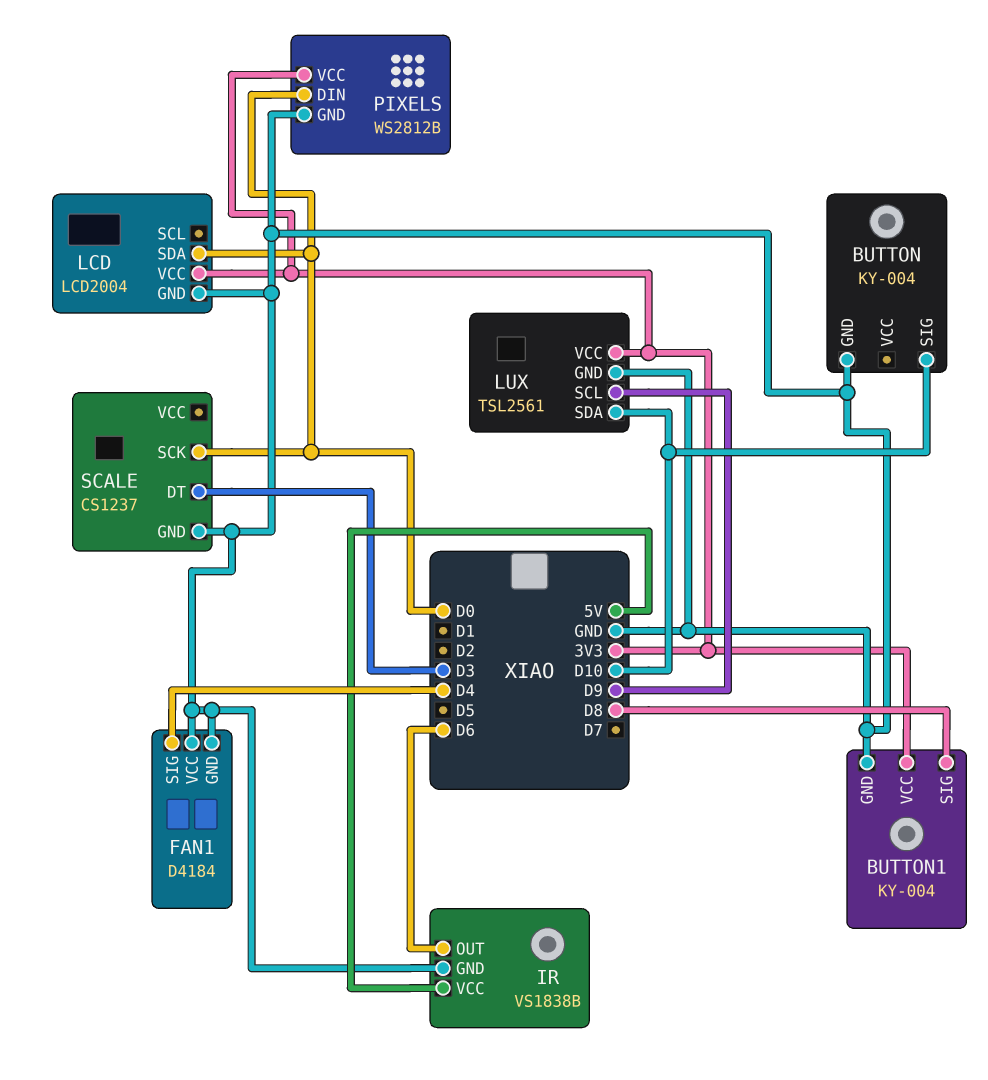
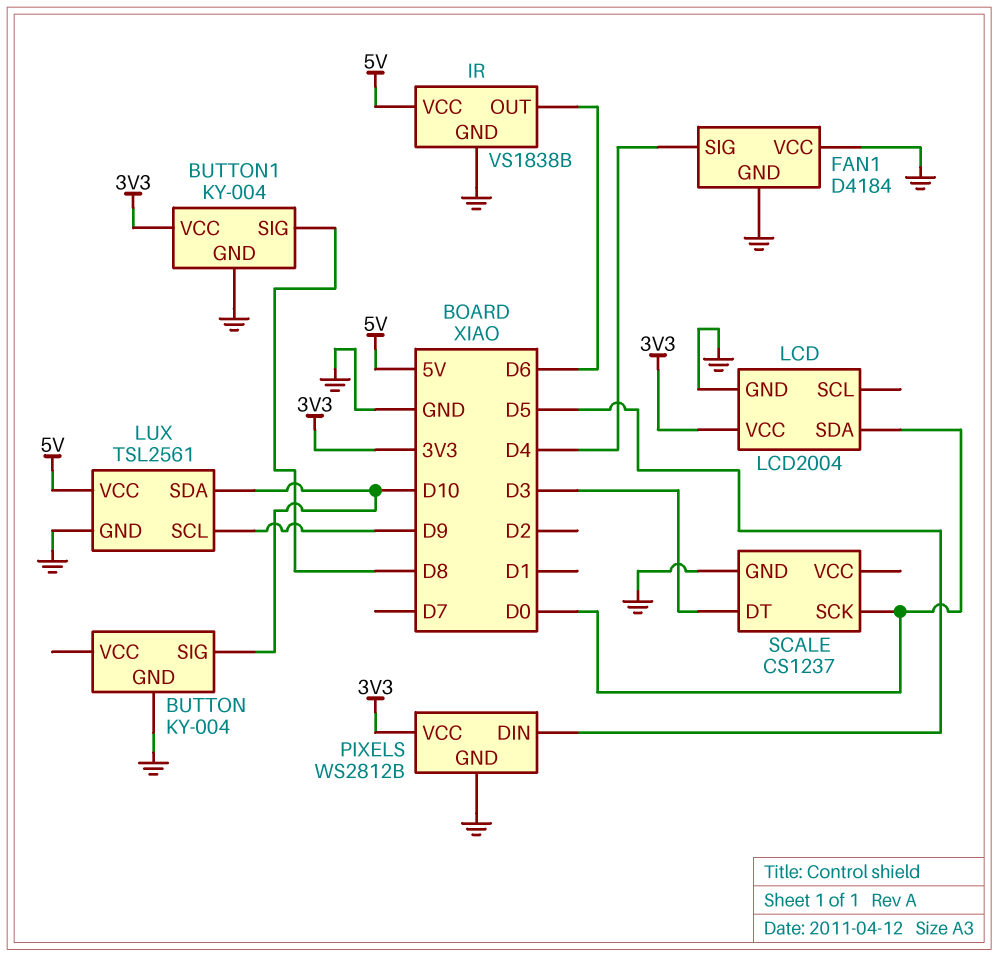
LUX pin VCC: 3V3 -> 5V
PIXELS pin DIN: D0 -> D5

